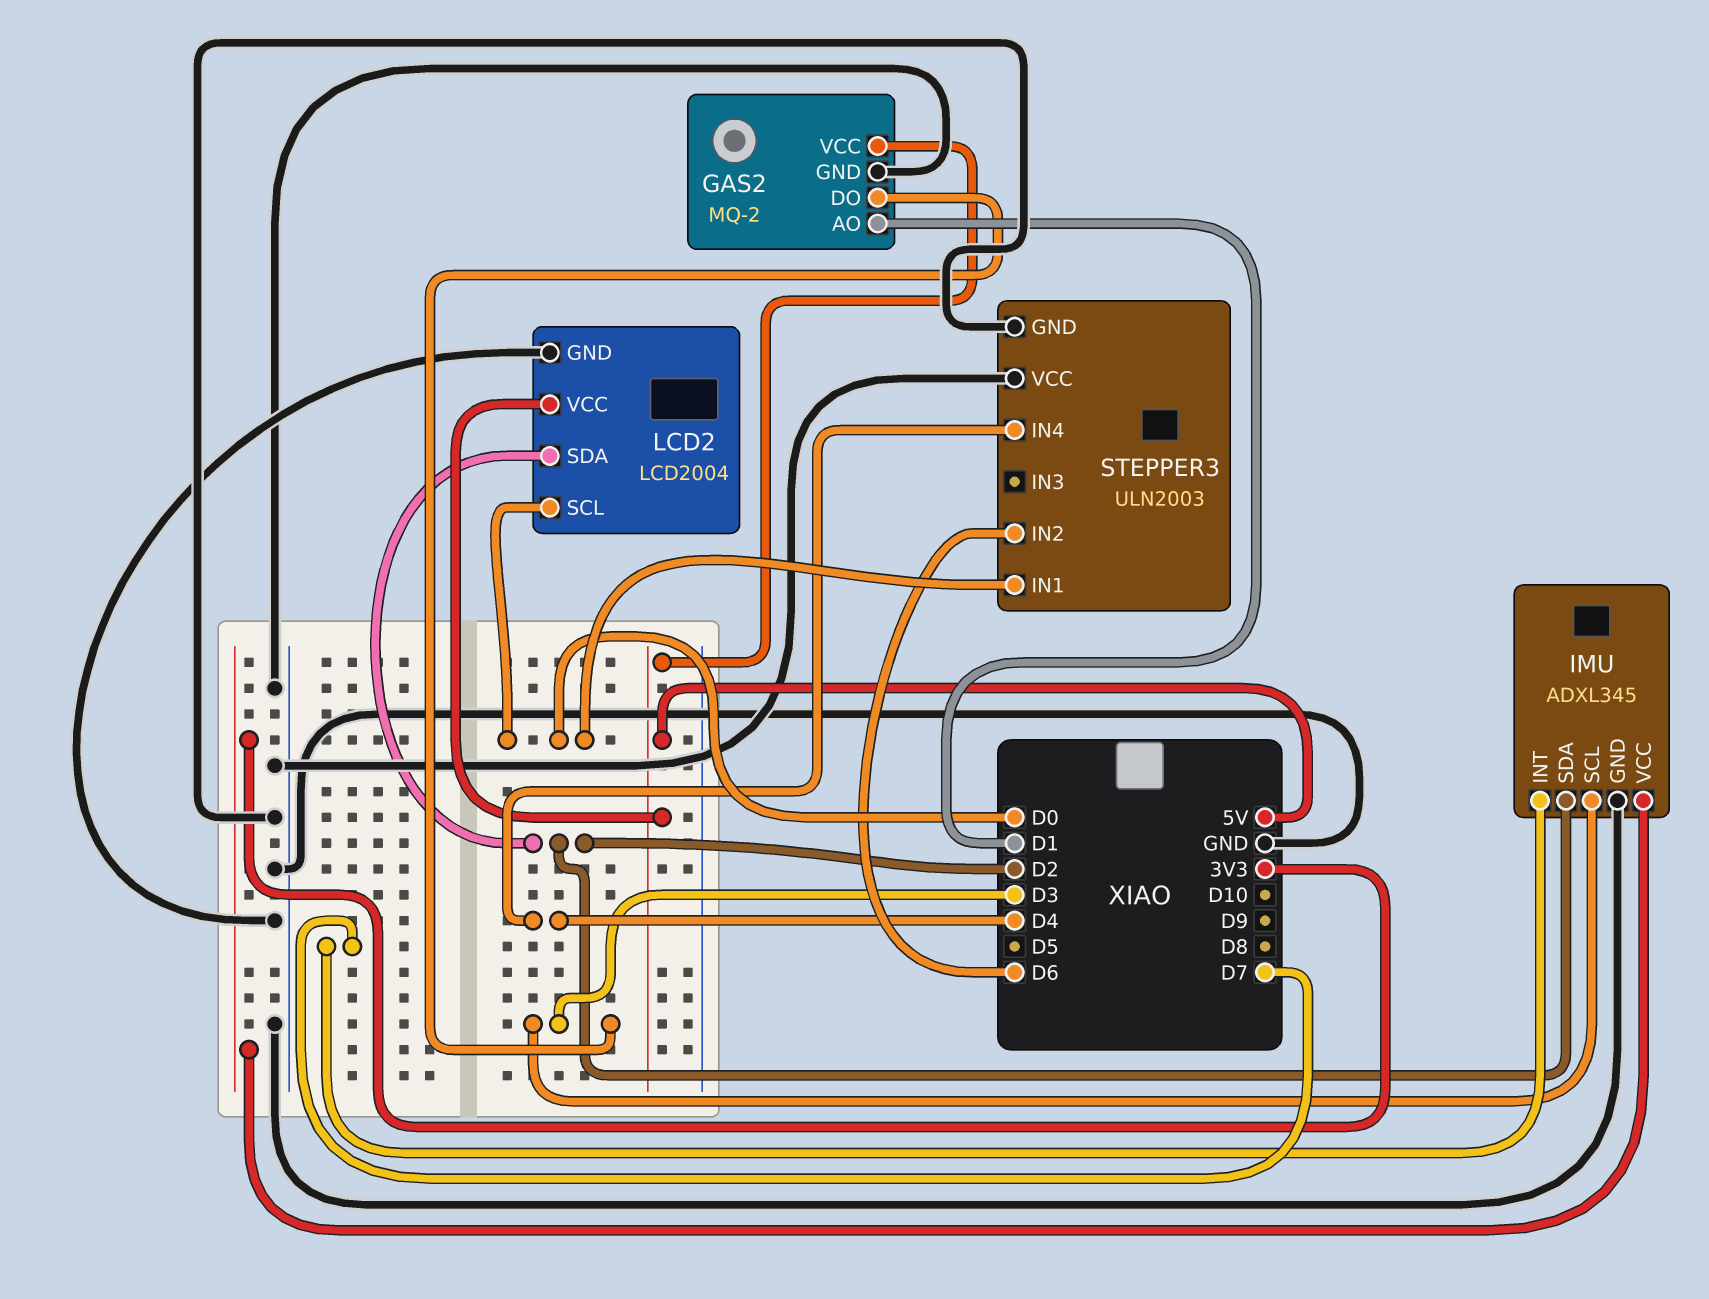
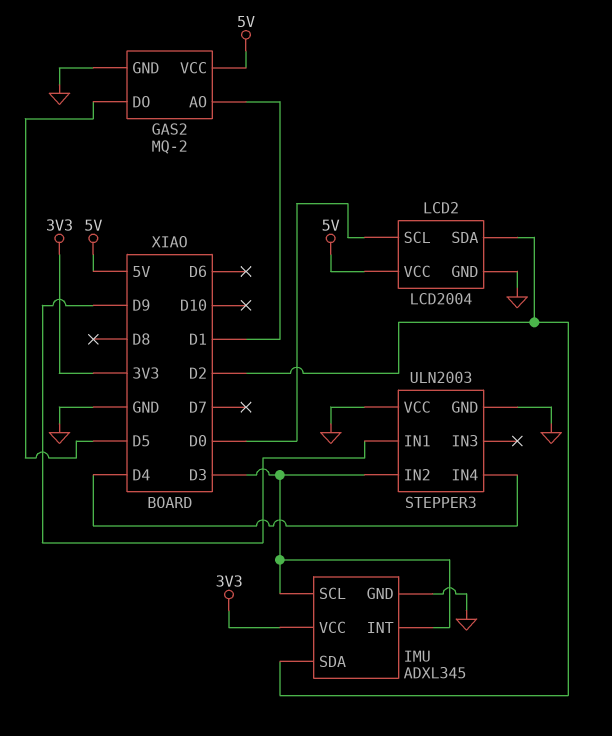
GAS2 pin DO: D3 -> D5
IMU pin INT: D7 -> D3
STEPPER3 pin IN1: D0 -> D9
STEPPER3 pin IN2: D6 -> D3

